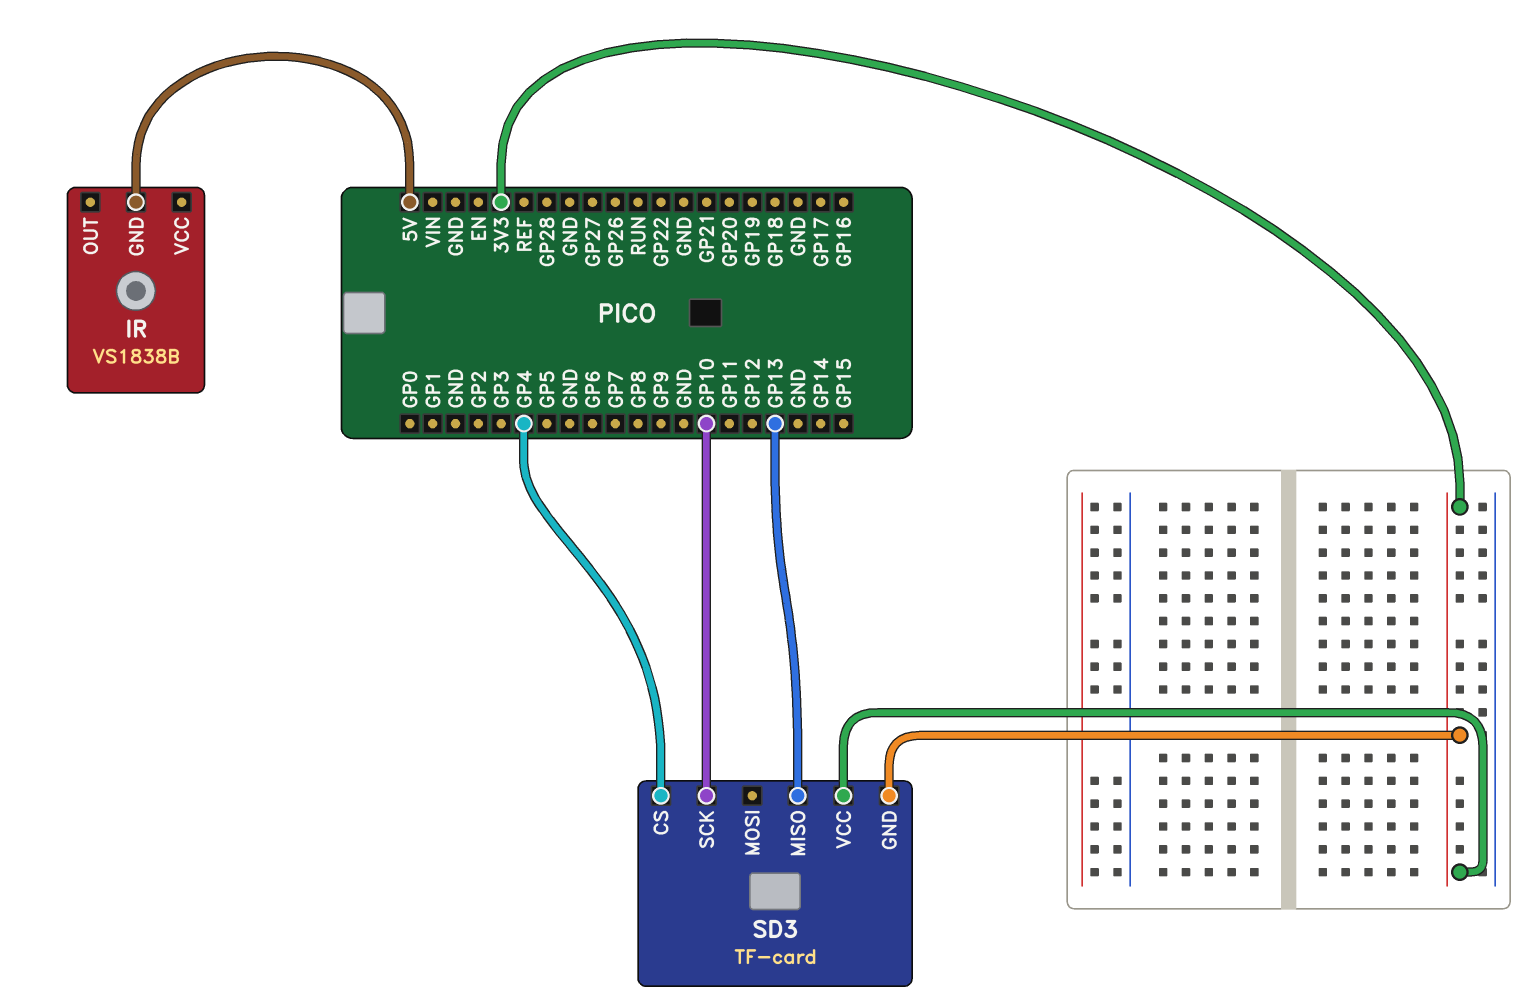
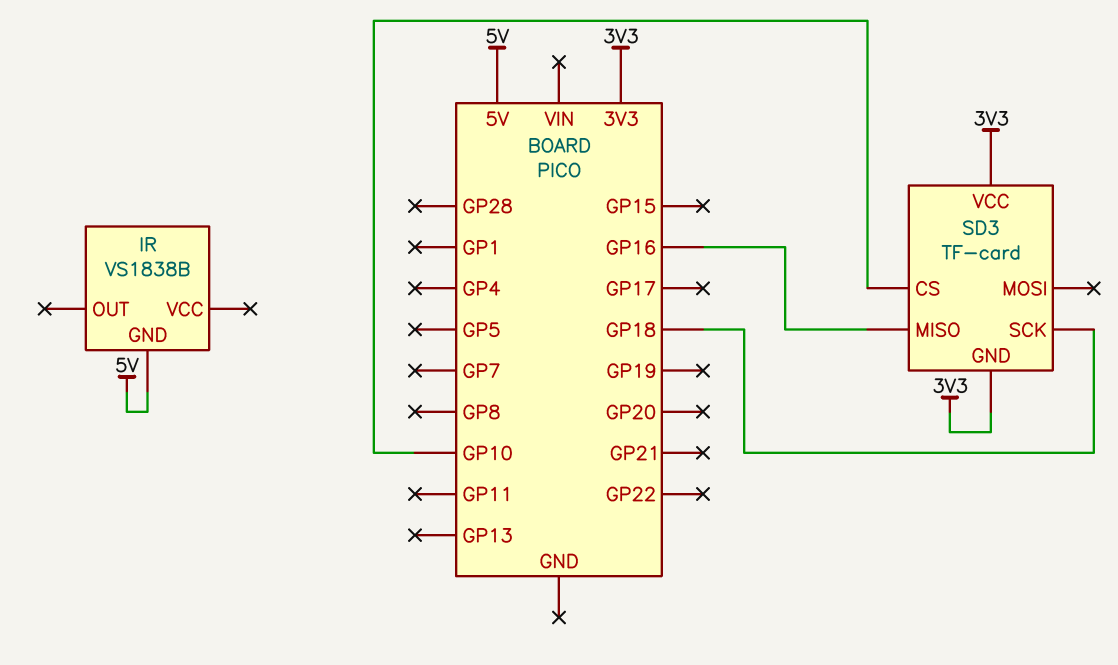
SD3 pin CS: GP4 -> GP10
SD3 pin MISO: GP13 -> GP16
SD3 pin SCK: GP10 -> GP18

